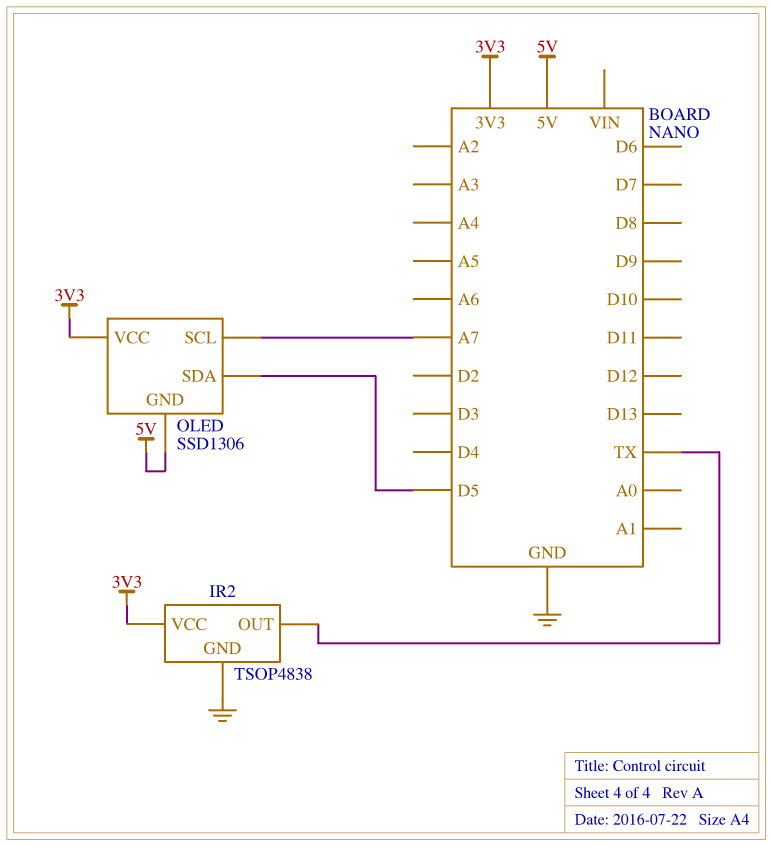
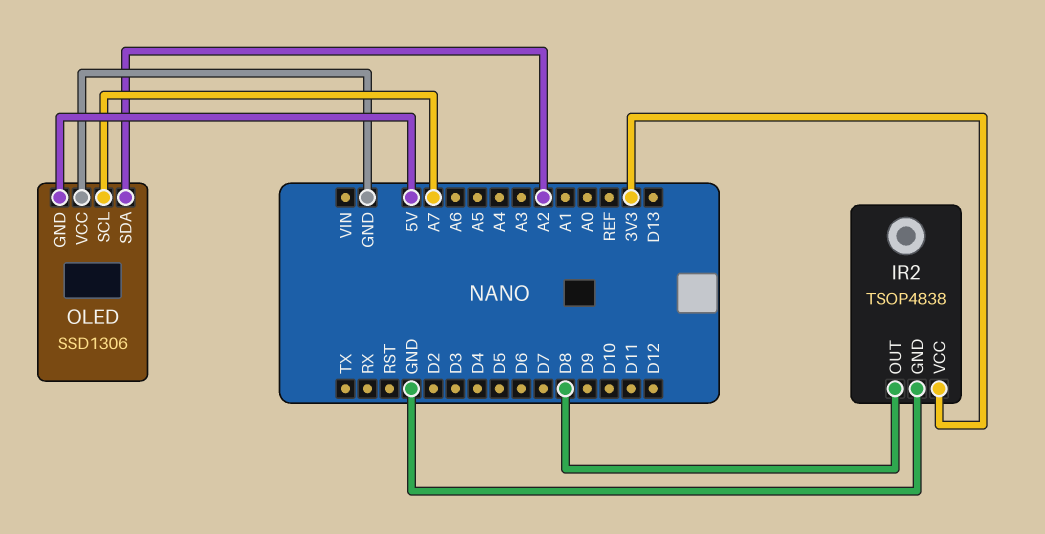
IR2 pin OUT: TX -> D8
OLED pin SDA: D5 -> A2
OLED pin VCC: 3V3 -> GND

